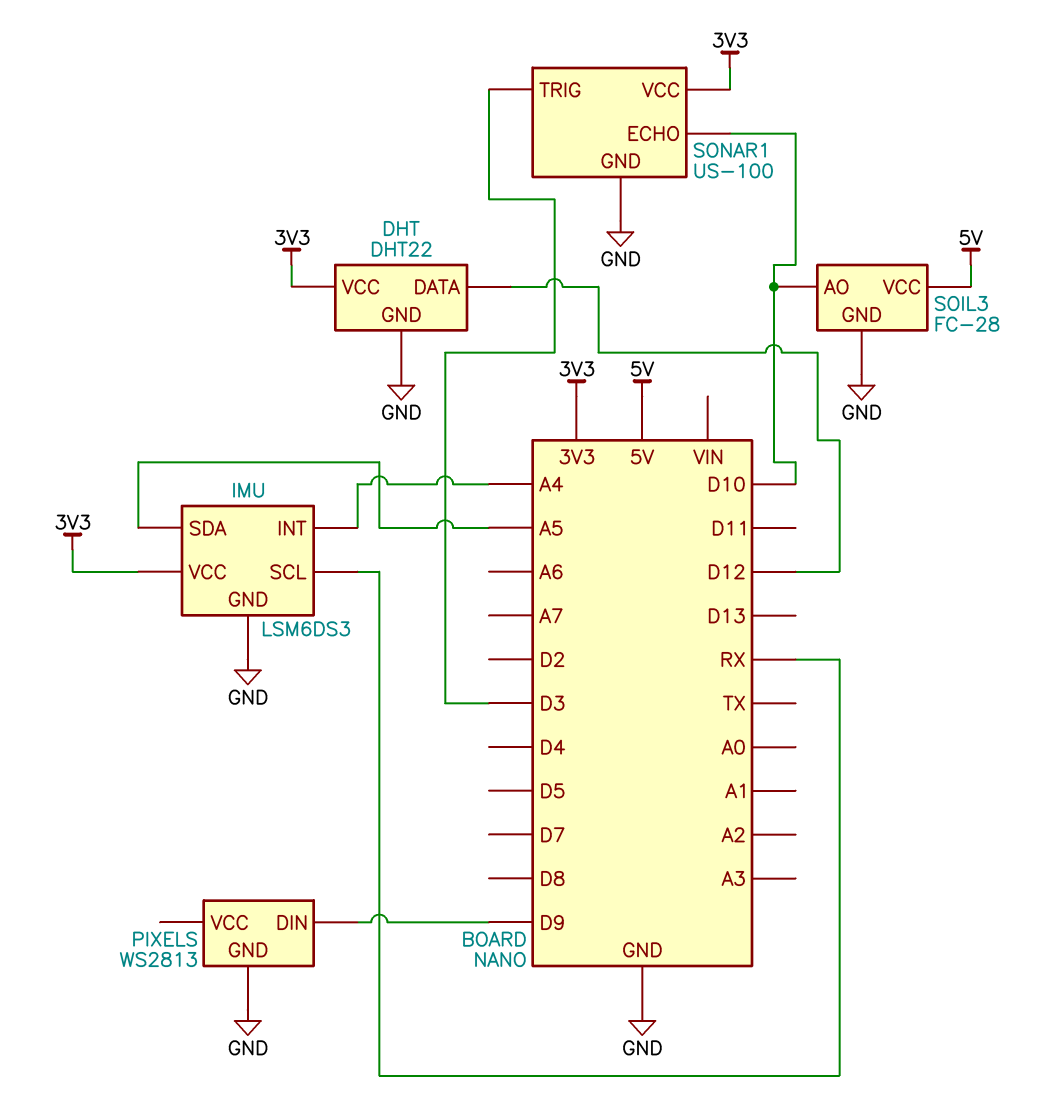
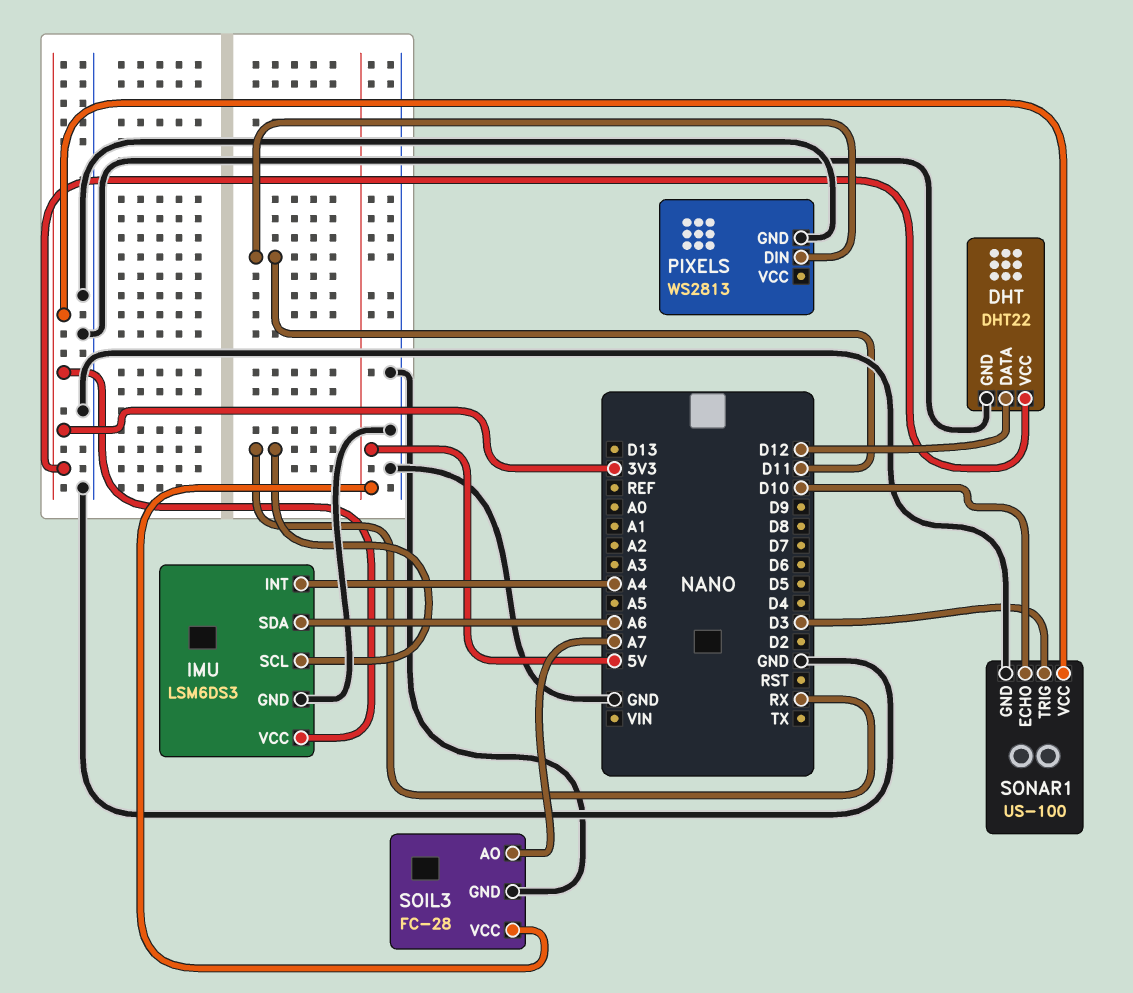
IMU pin SDA: A5 -> A6
PIXELS pin DIN: D9 -> D11
SOIL3 pin AO: D10 -> A7

